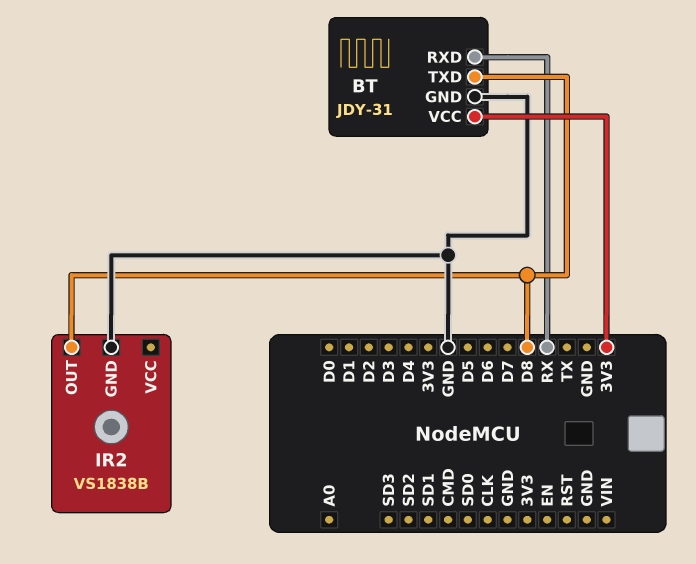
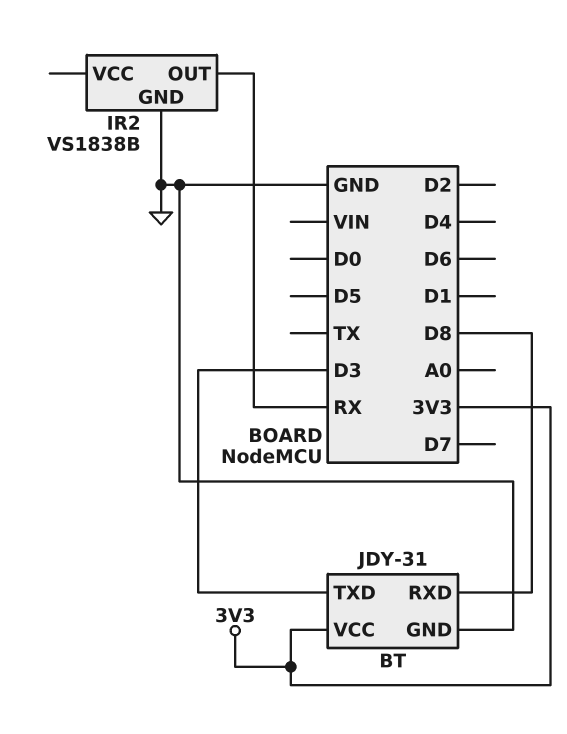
BT pin RXD: RX -> D8
BT pin TXD: D8 -> D3
IR2 pin OUT: D8 -> RX

